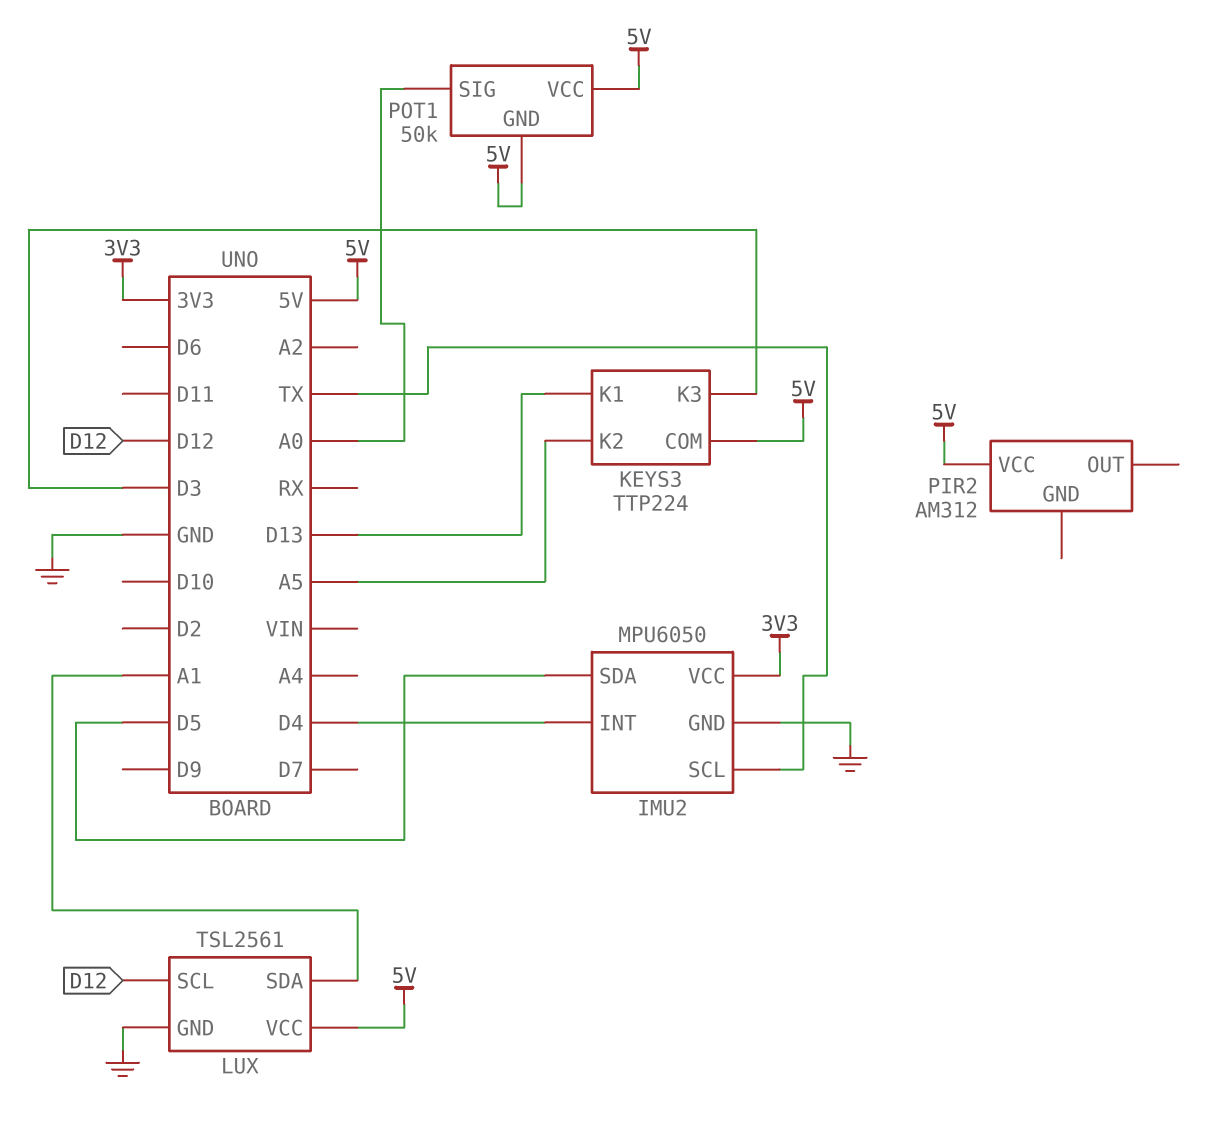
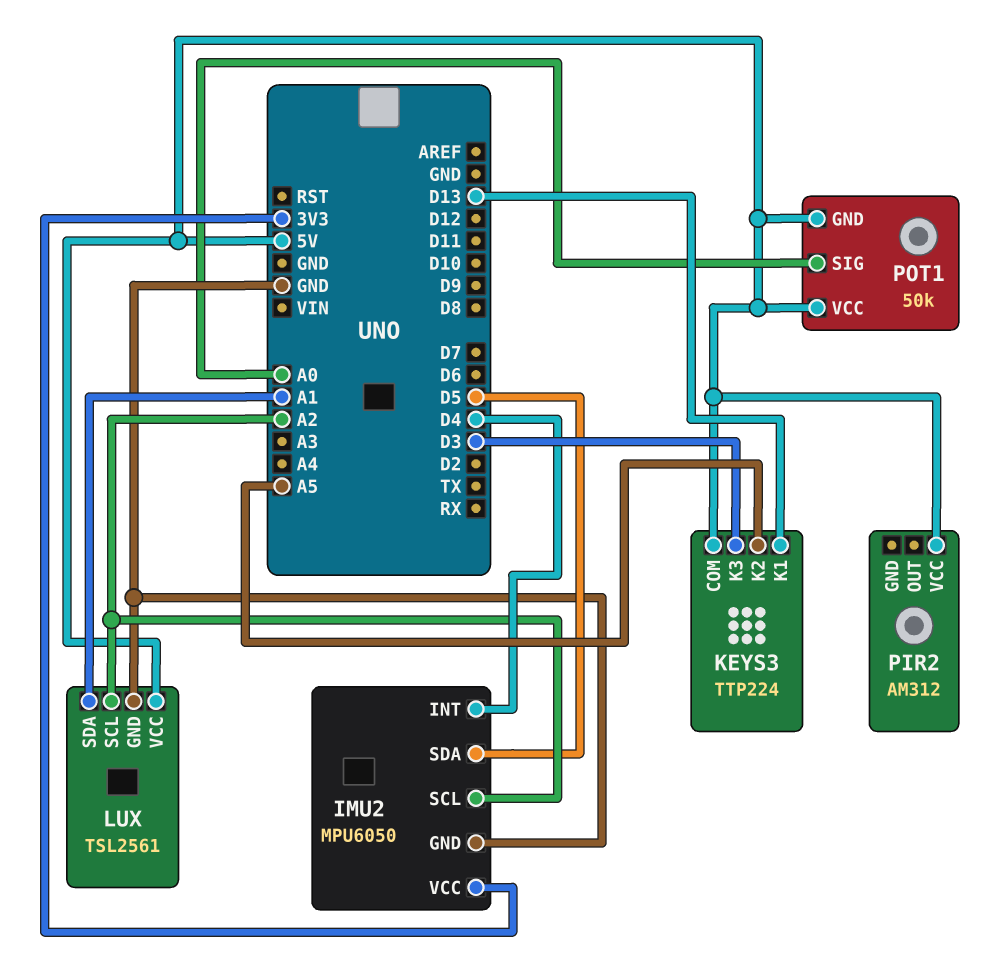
IMU2 pin SCL: TX -> A2
LUX pin SCL: D12 -> A2

